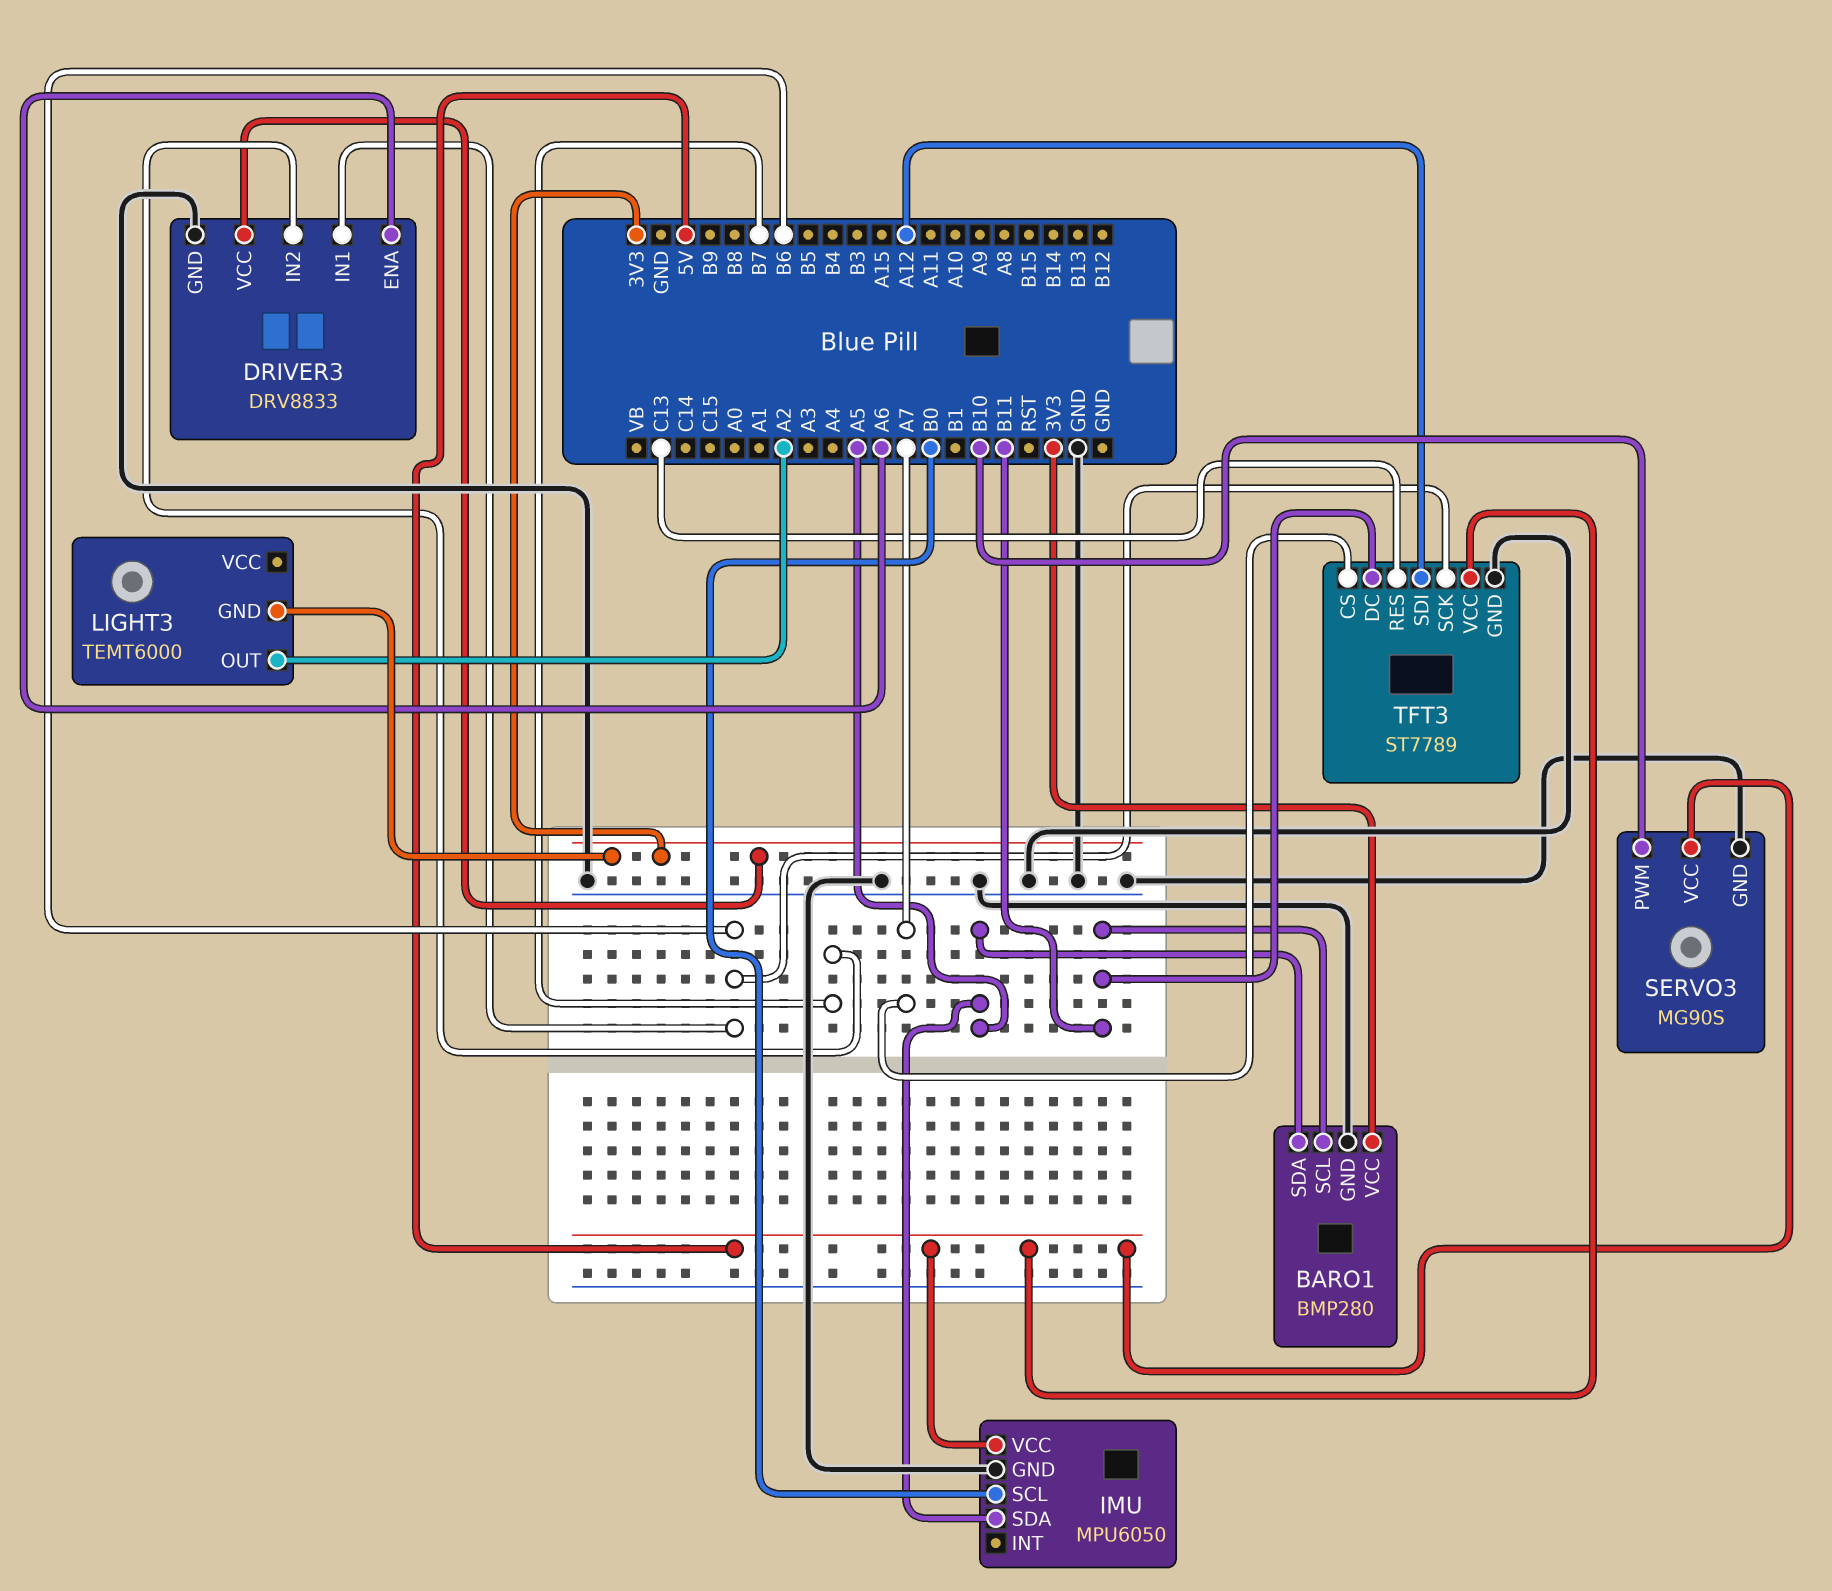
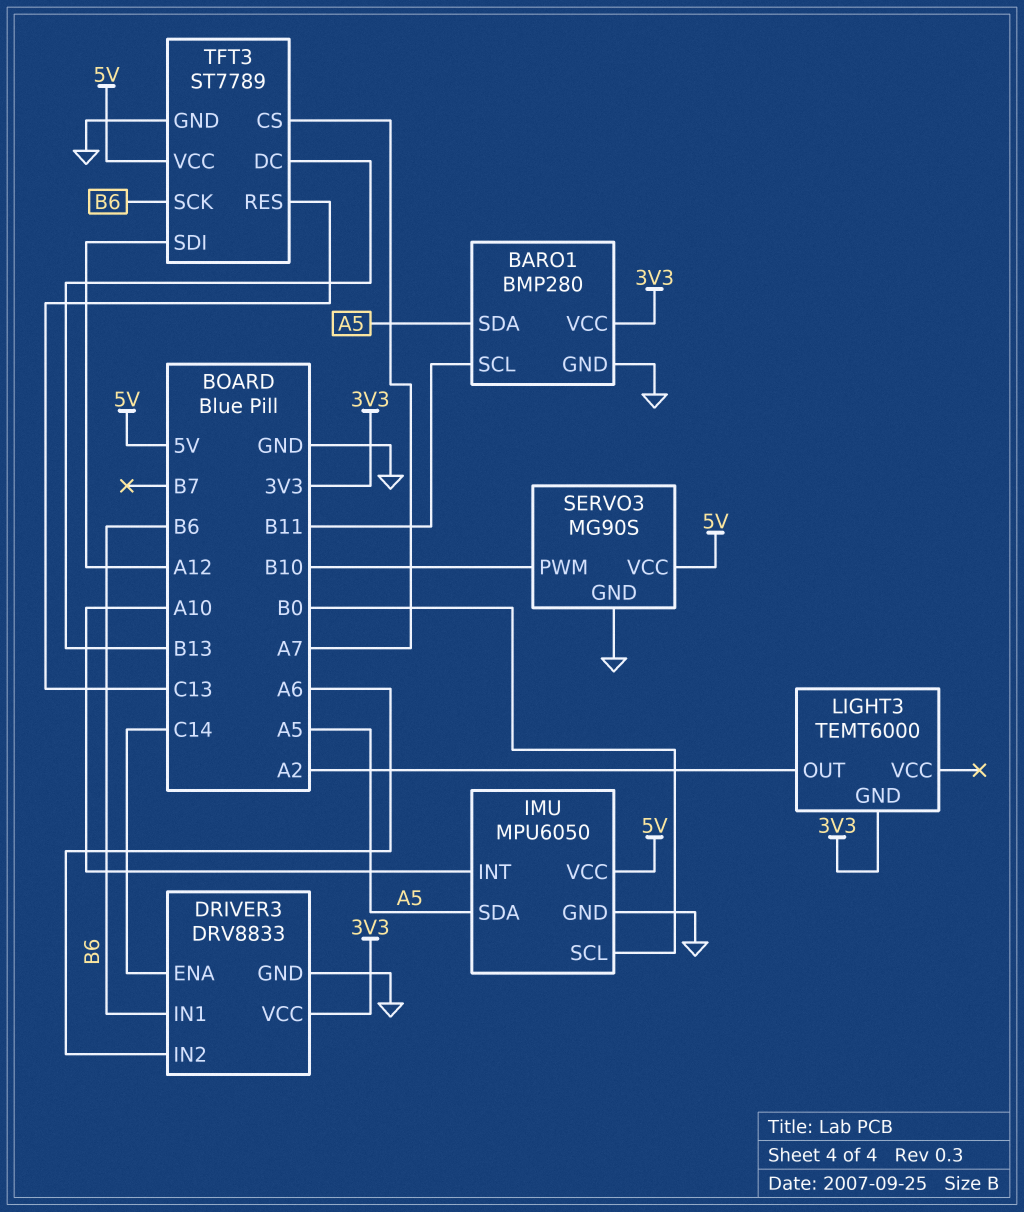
DRIVER3 pin ENA: A6 -> C14
DRIVER3 pin IN2: B7 -> A6
IMU pin INT: none -> A10
TFT3 pin DC: B11 -> B13

